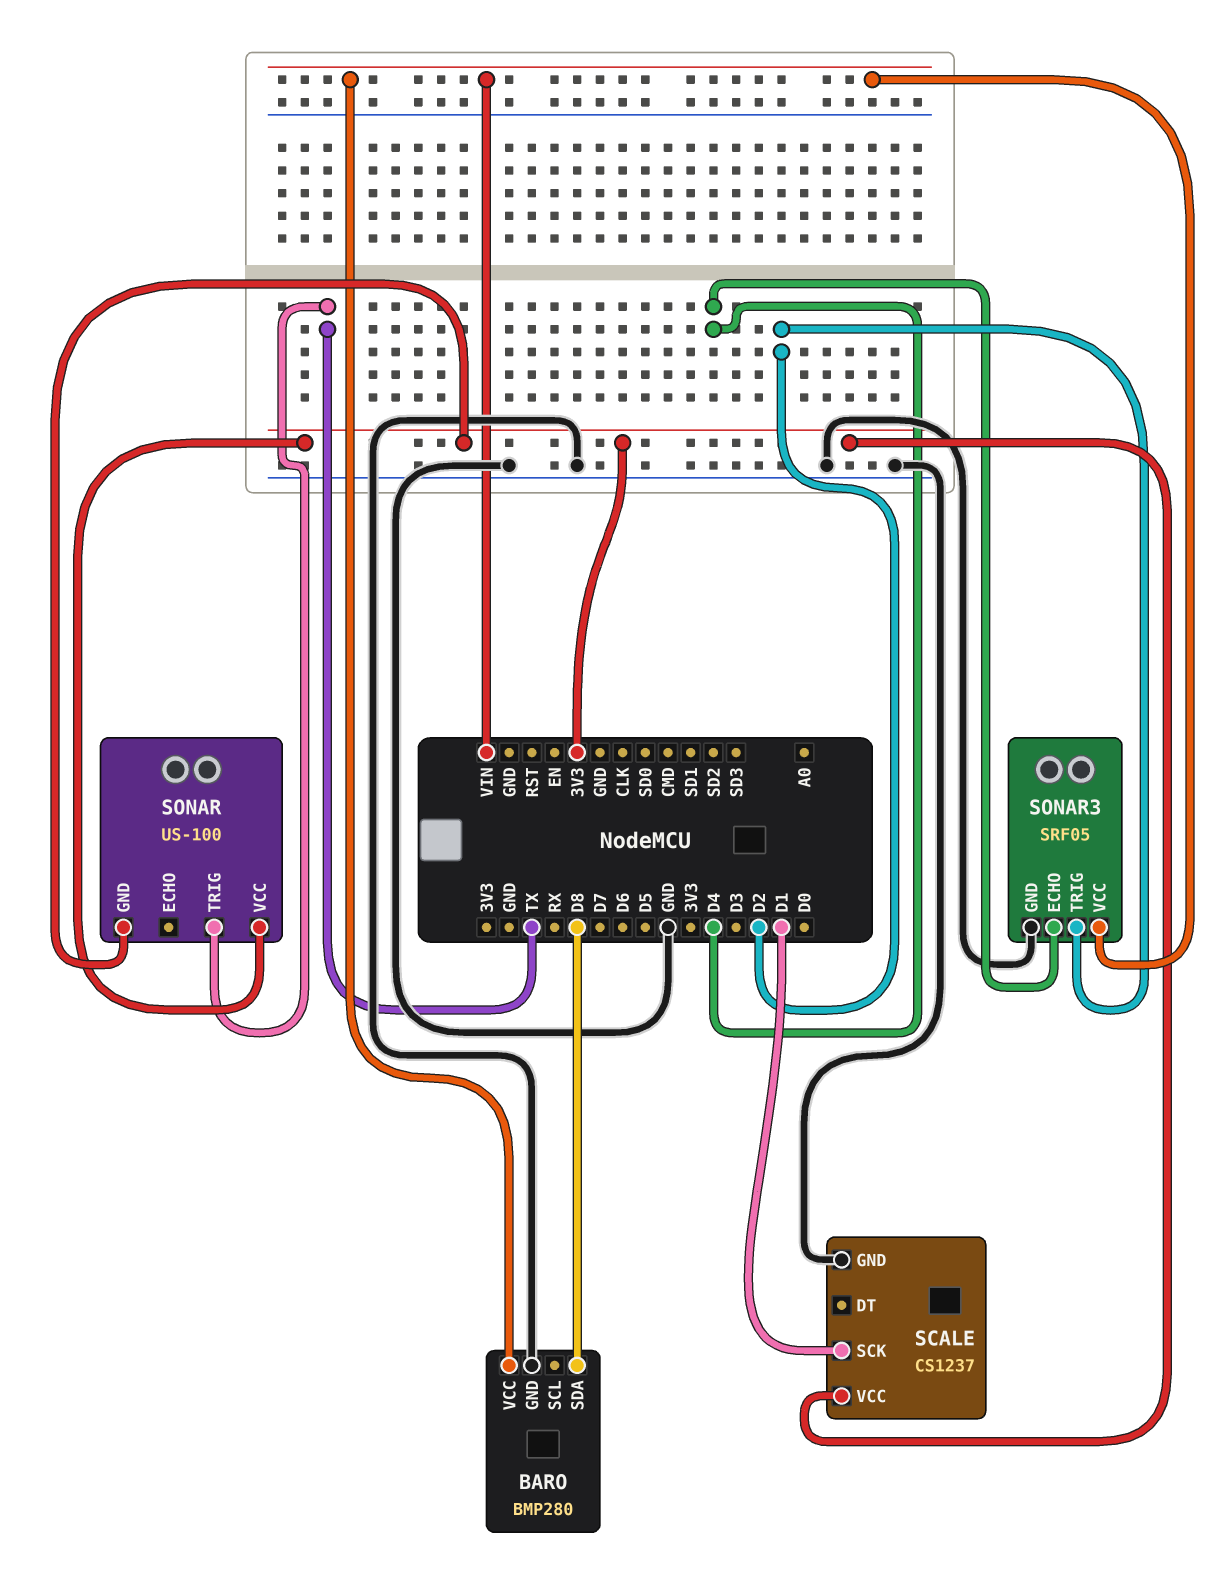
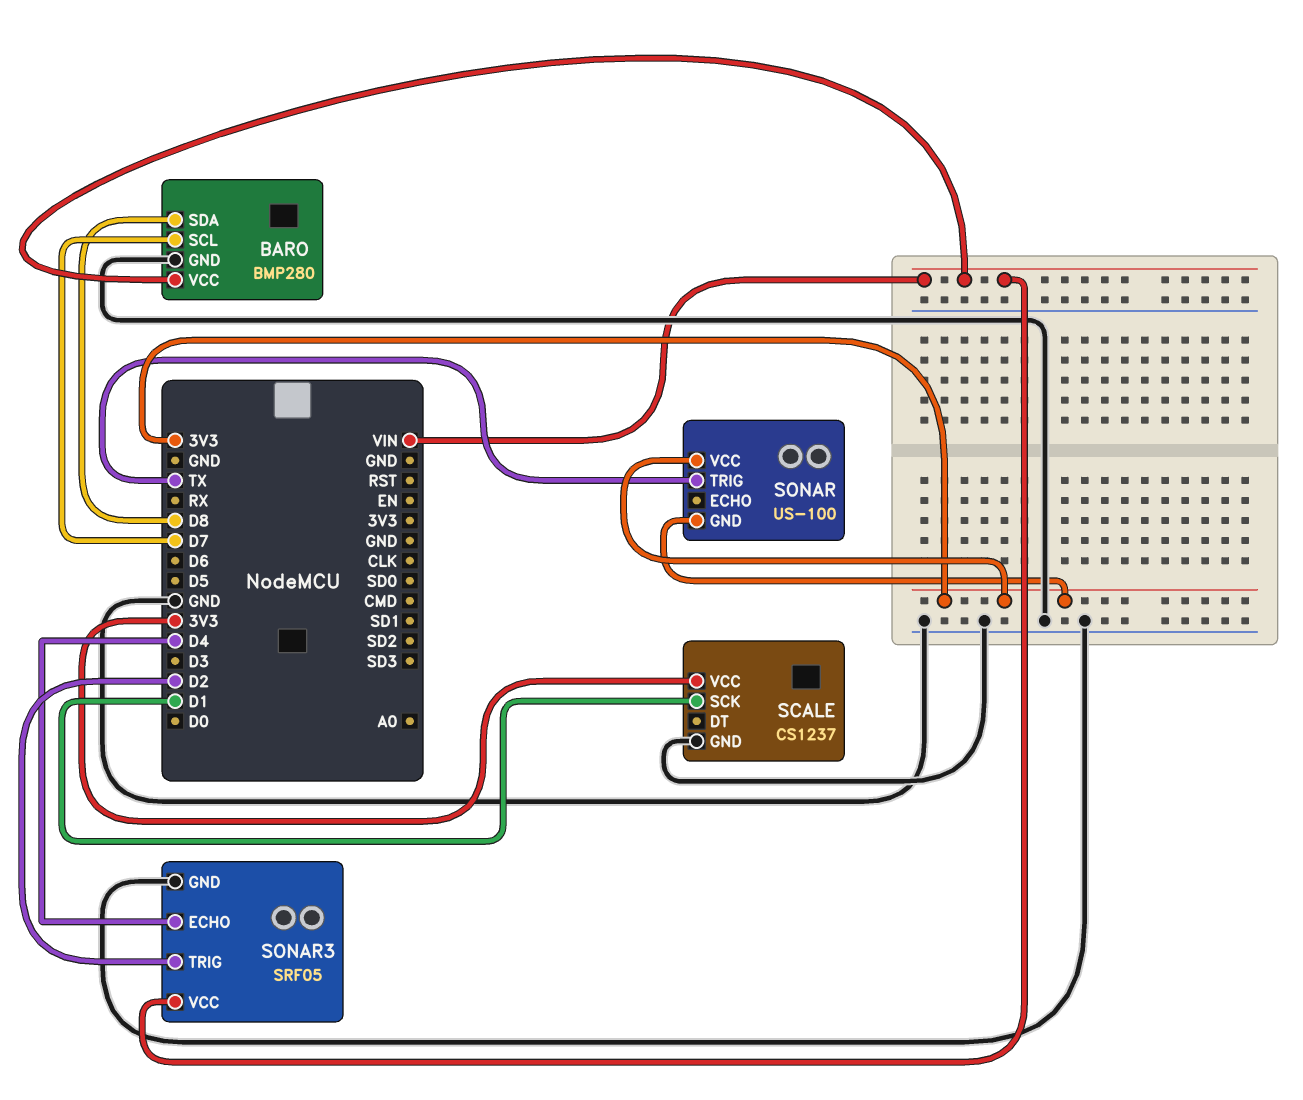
BARO pin SCL: none -> D7

